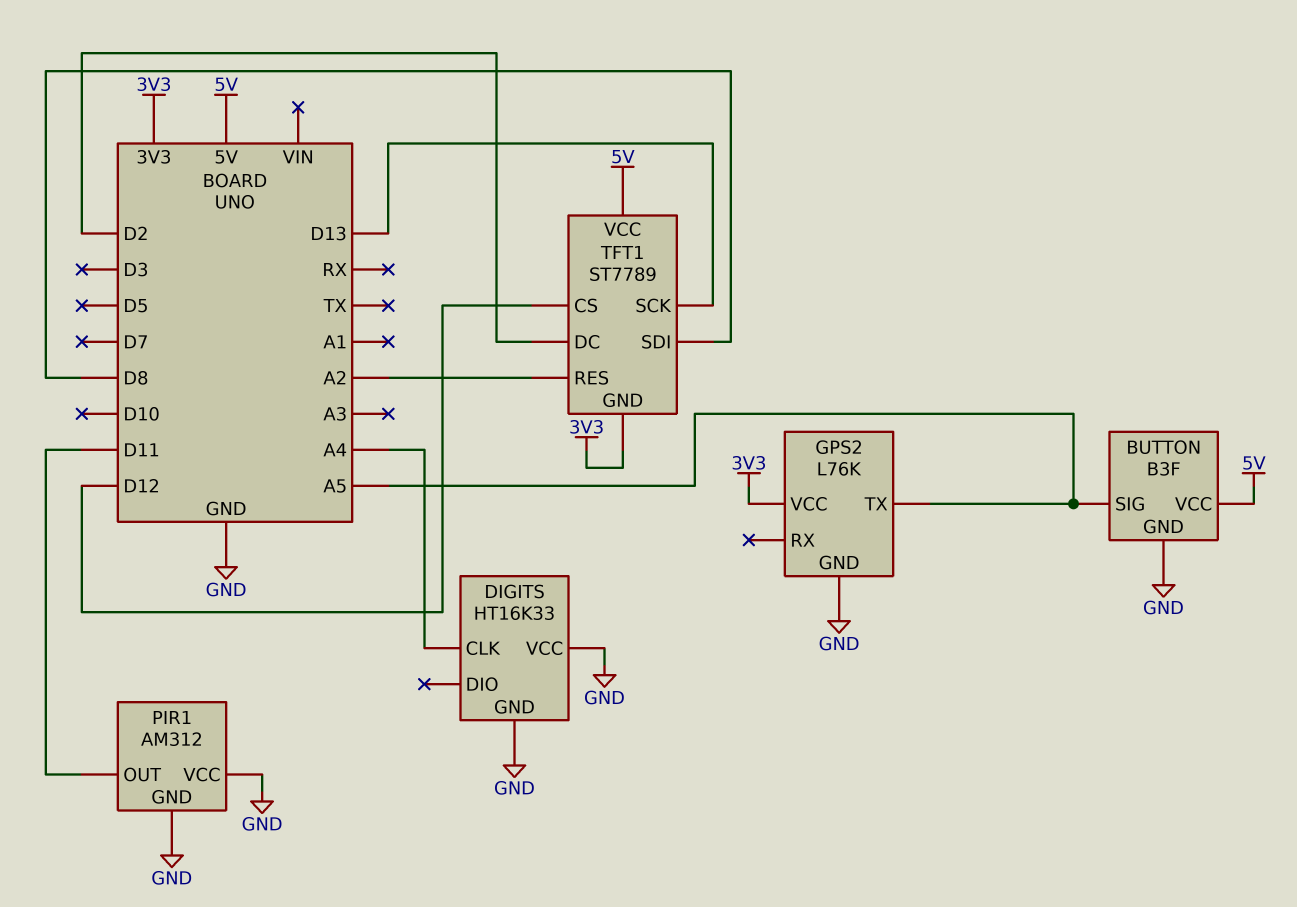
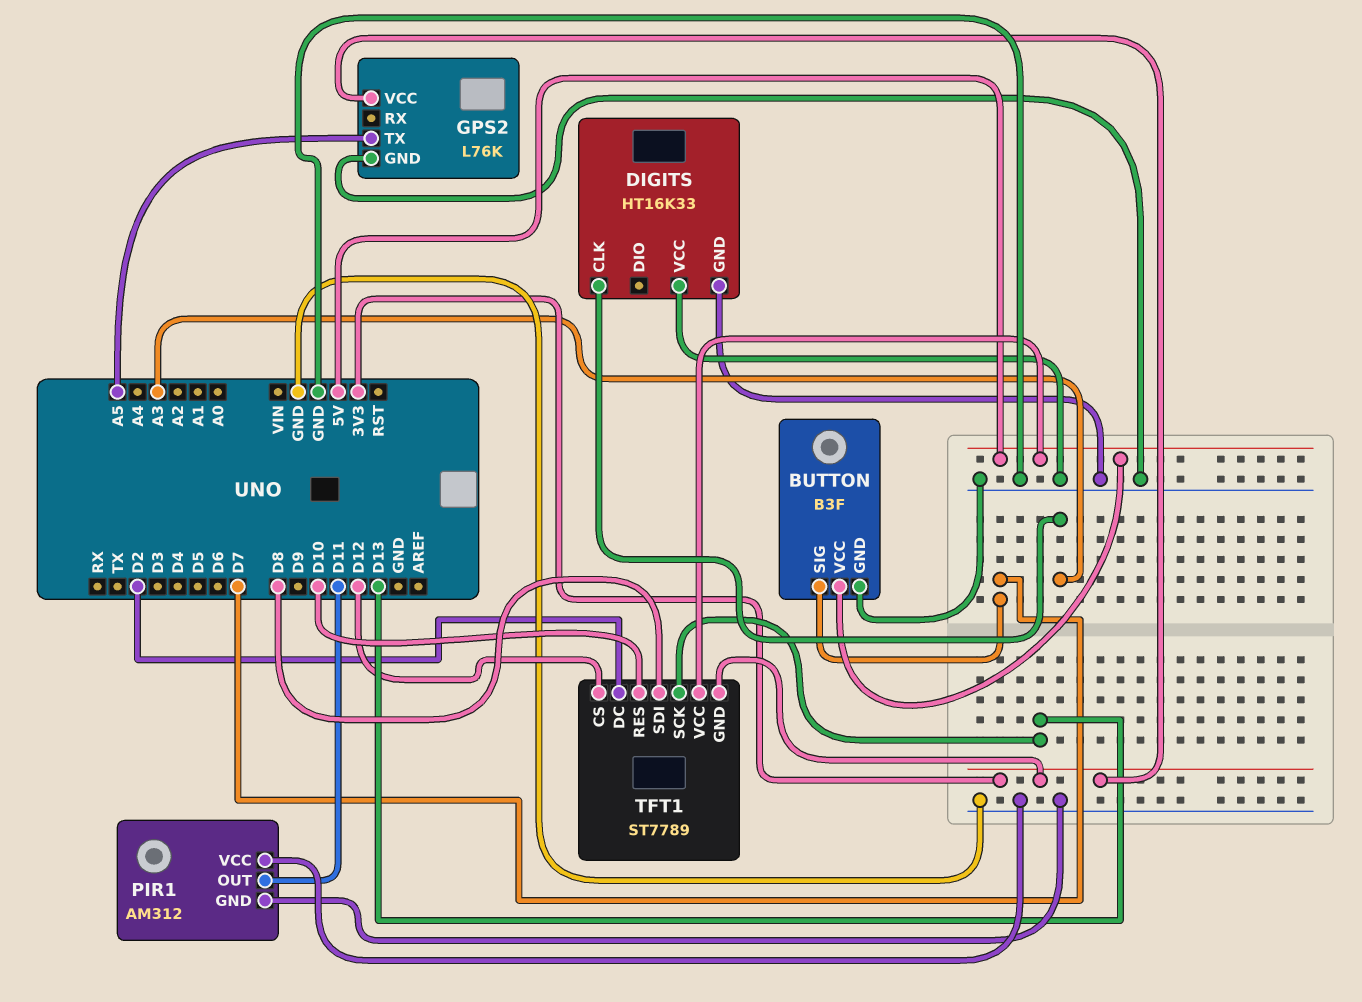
BUTTON pin SIG: A5 -> D7
DIGITS pin CLK: A4 -> A3
TFT1 pin RES: A2 -> D10

